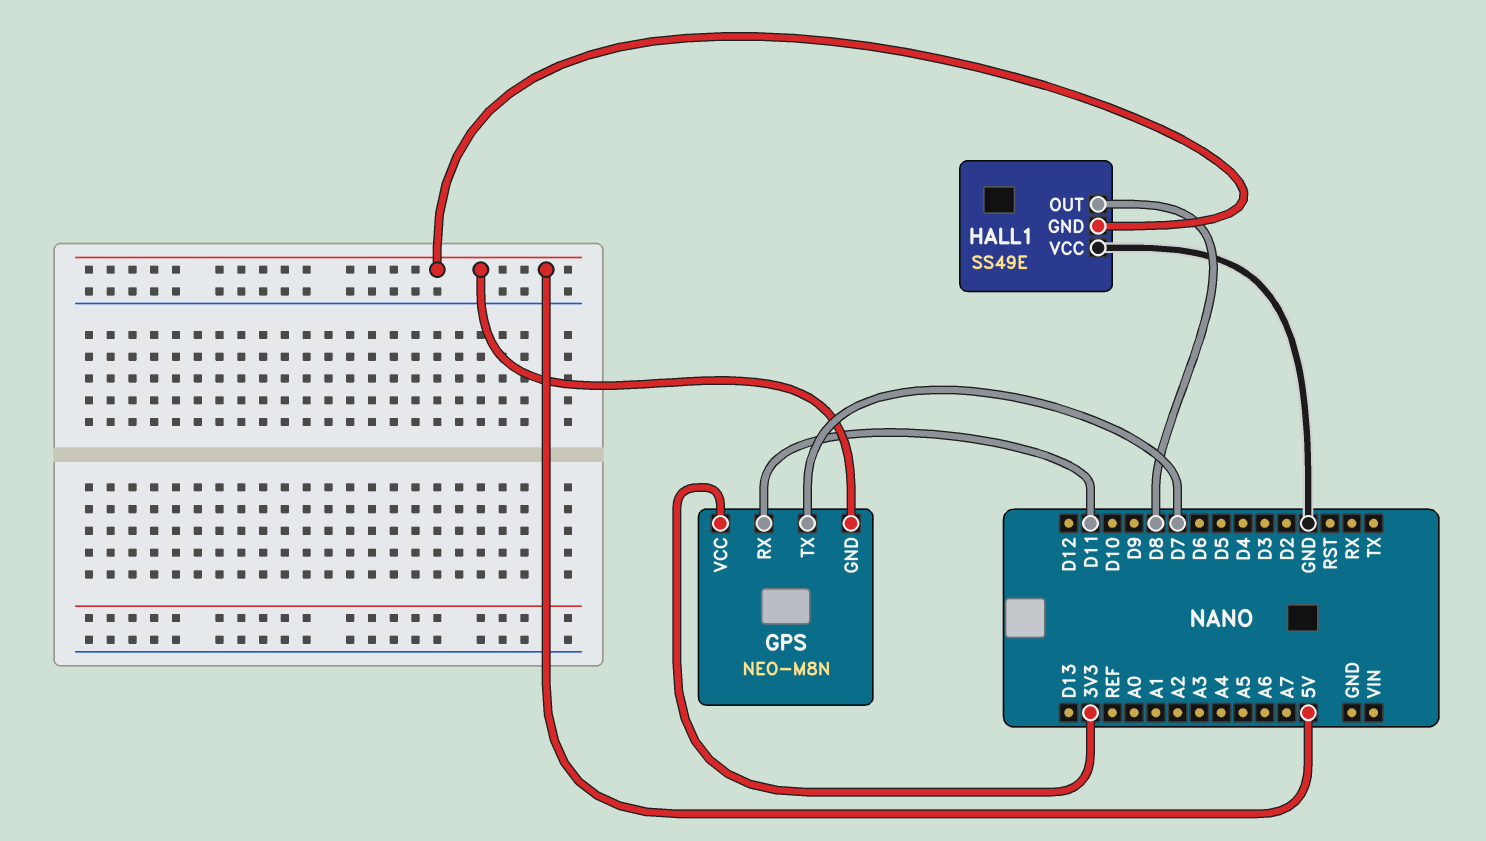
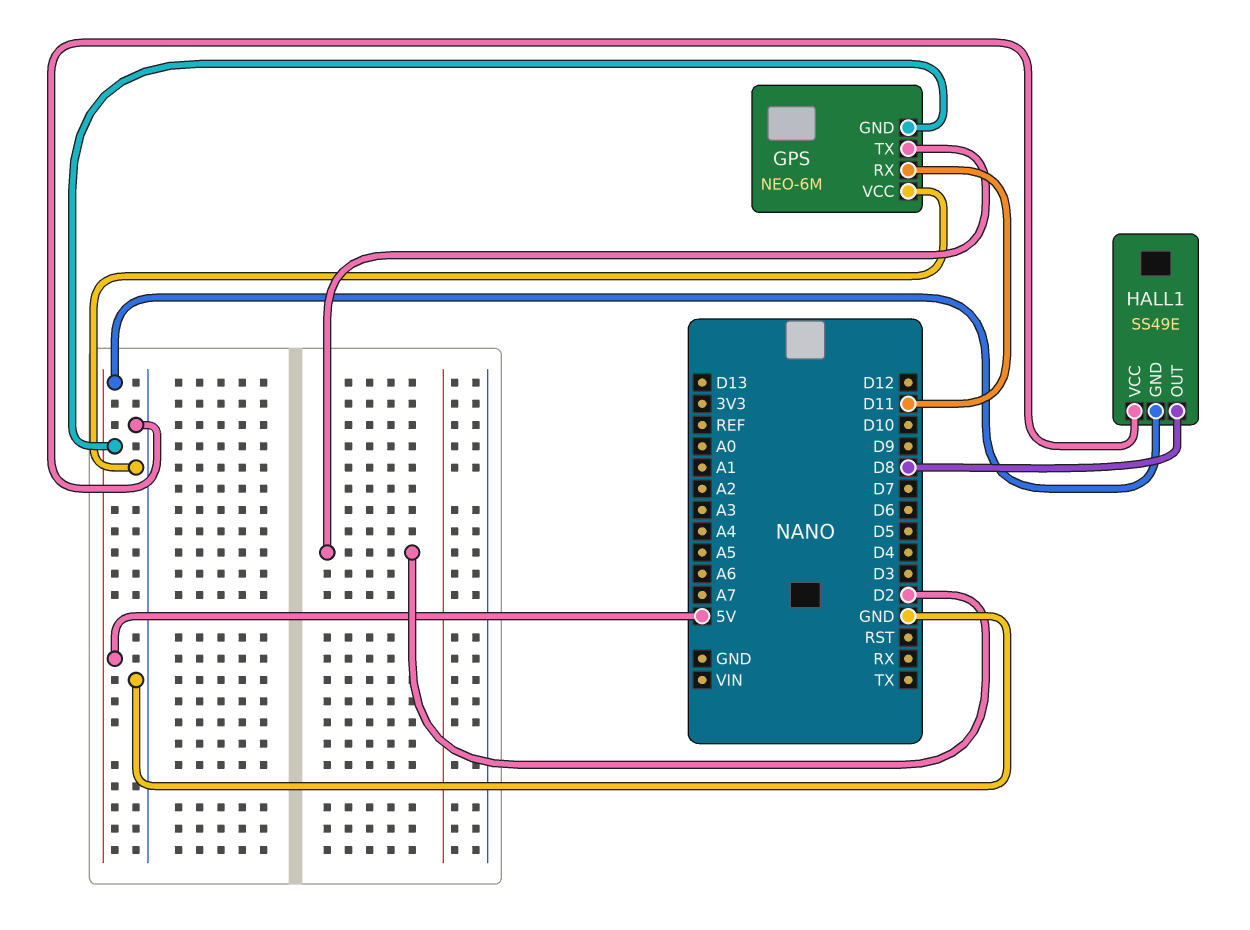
GPS: NEO-M8N -> NEO-6M
GPS pin TX: D7 -> D2
GPS pin VCC: 3V3 -> GND

